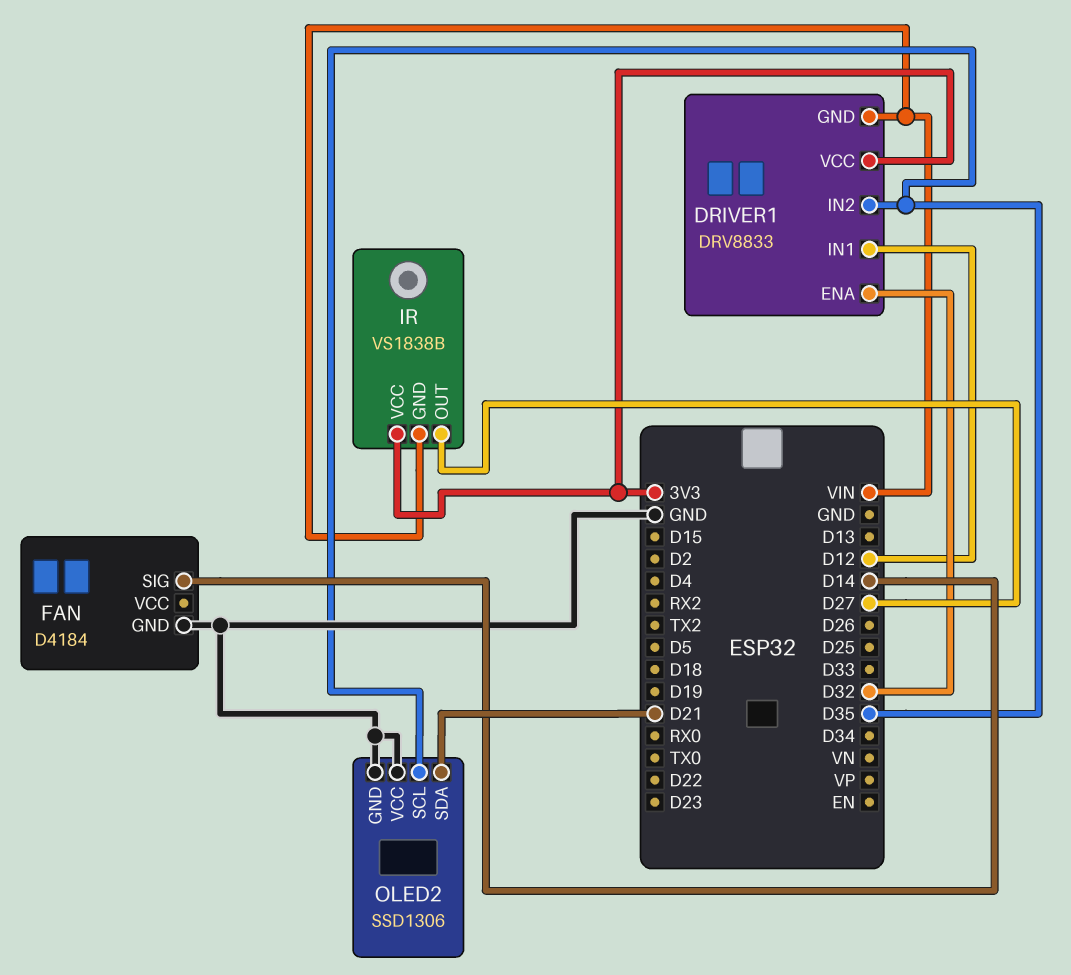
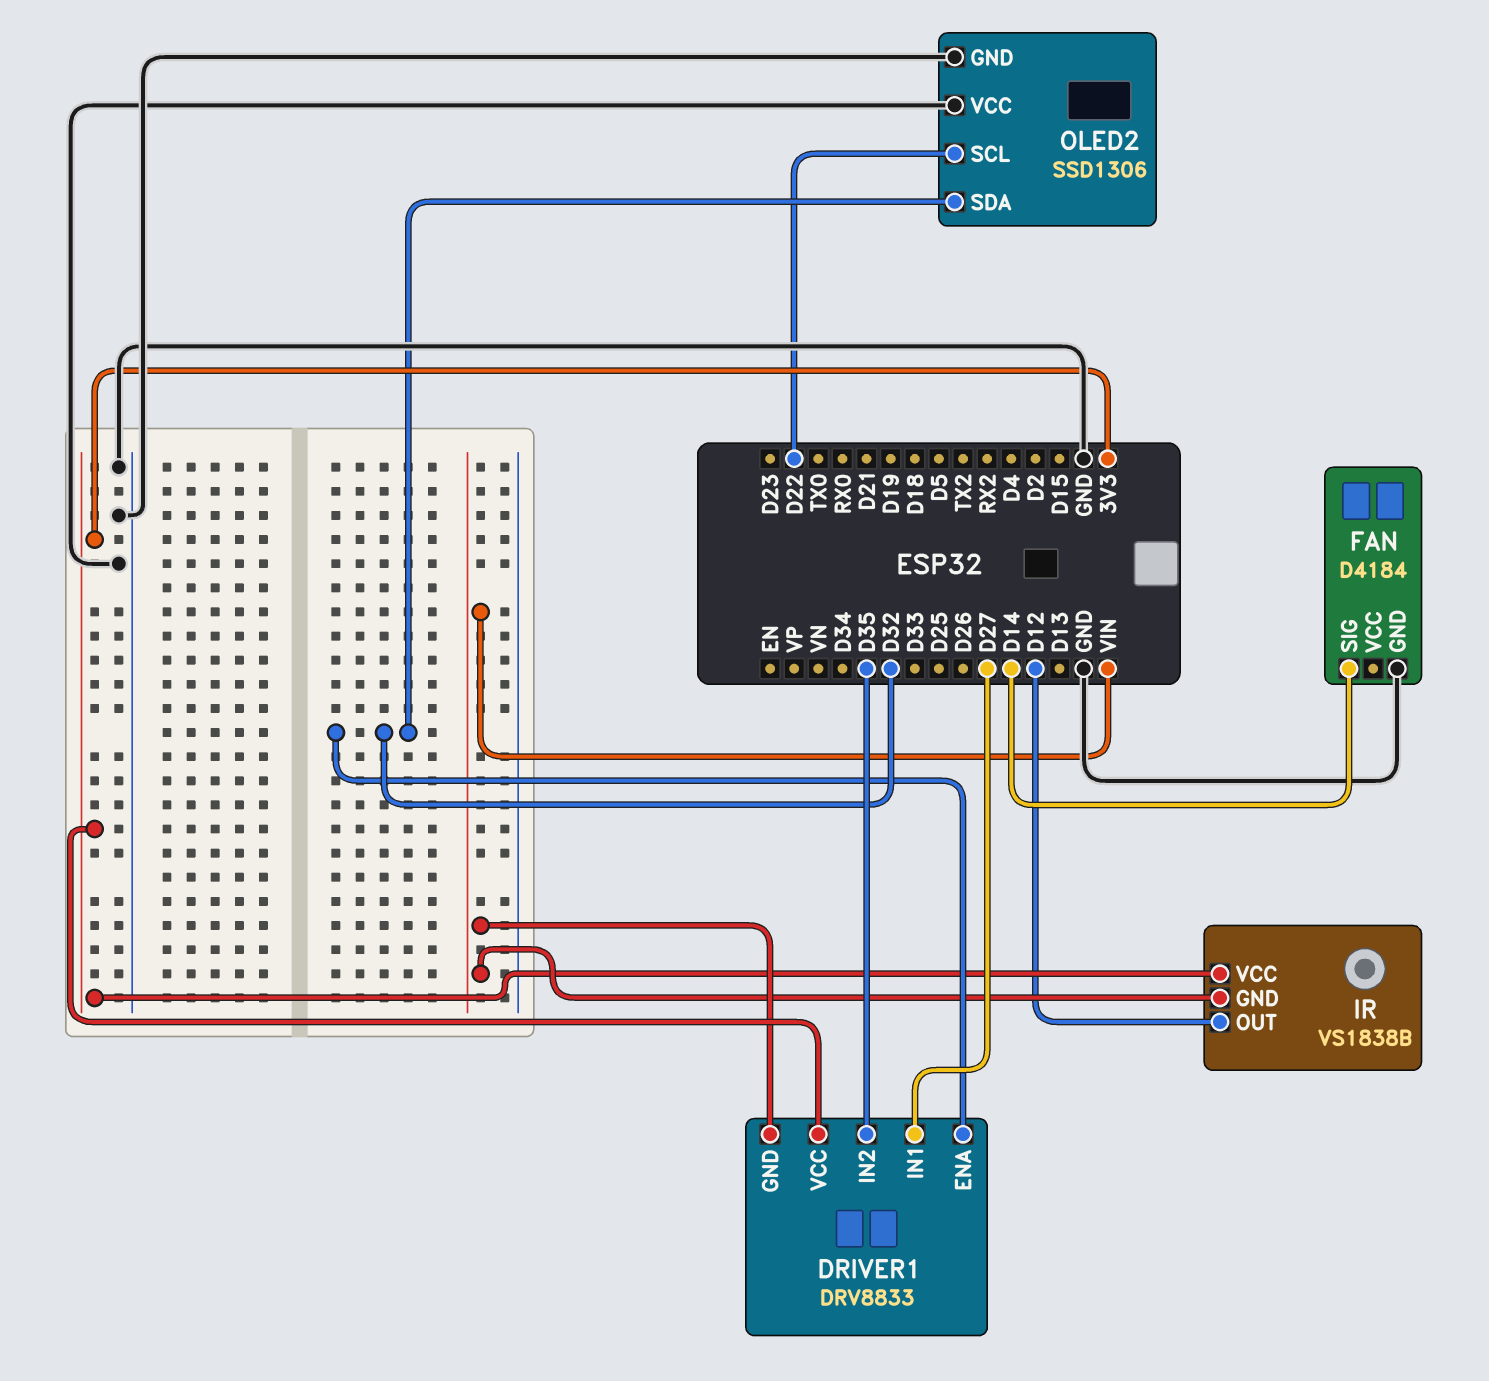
DRIVER1 pin IN1: D12 -> D27
IR pin OUT: D27 -> D12
OLED2 pin SCL: D35 -> D22
OLED2 pin SDA: D21 -> D32

